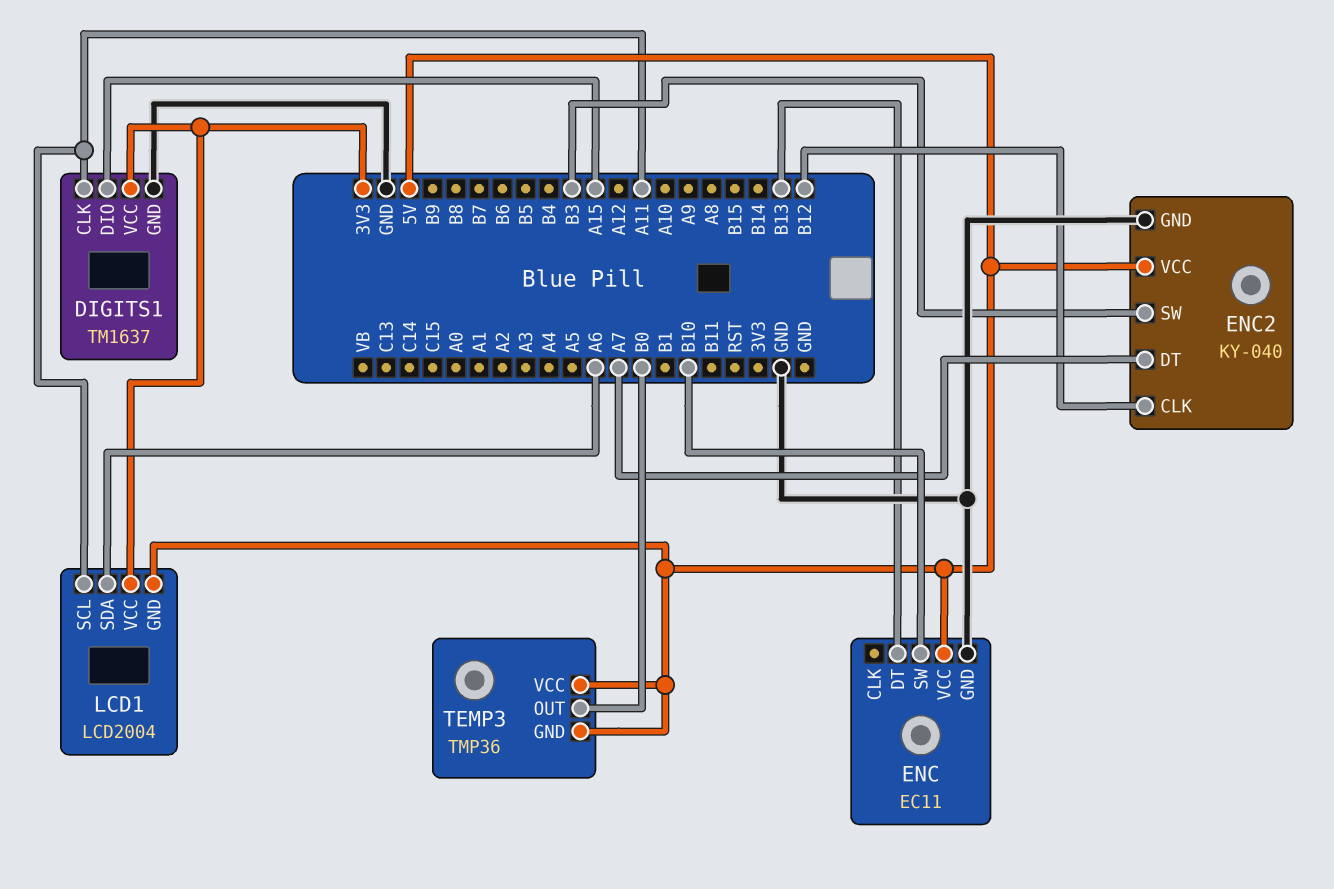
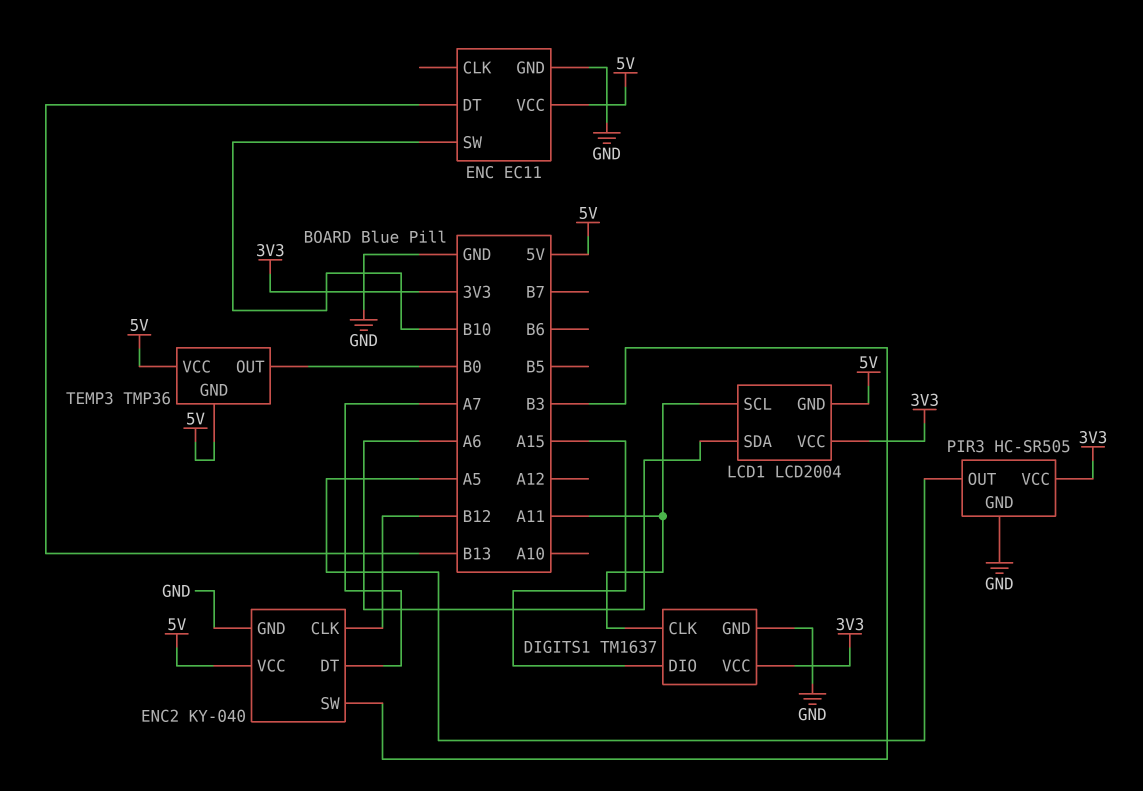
PIR3: none -> HC-SR505
PIR3 pin GND: none -> GND
PIR3 pin OUT: none -> A5
PIR3 pin VCC: none -> 3V3

